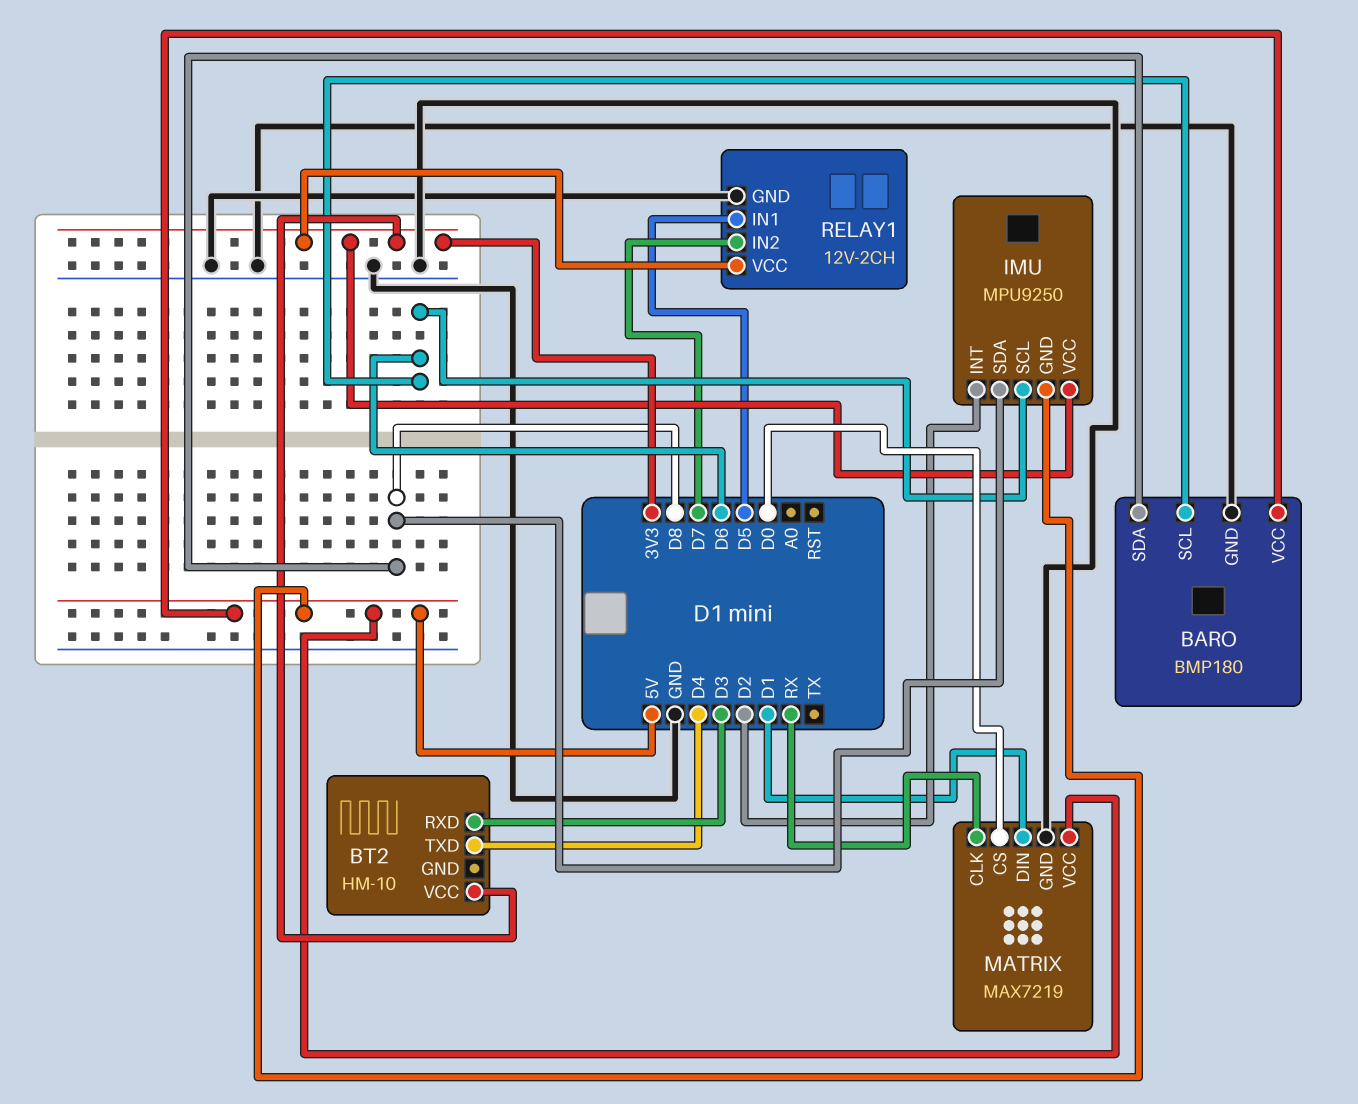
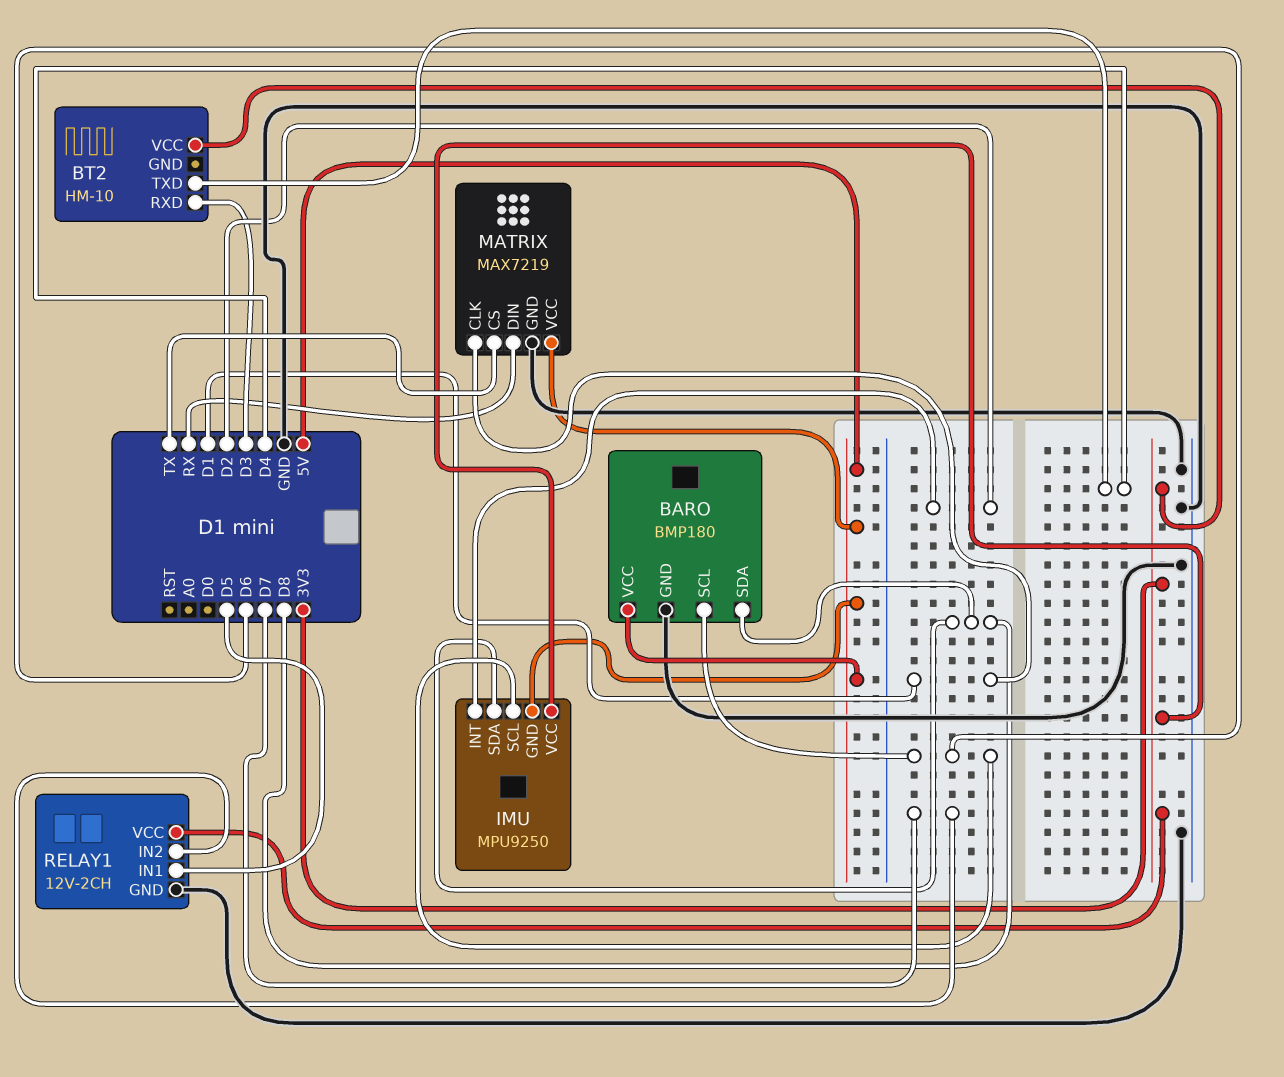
MATRIX pin CLK: RX -> D1
MATRIX pin CS: D0 -> TX
MATRIX pin DIN: D1 -> RX

